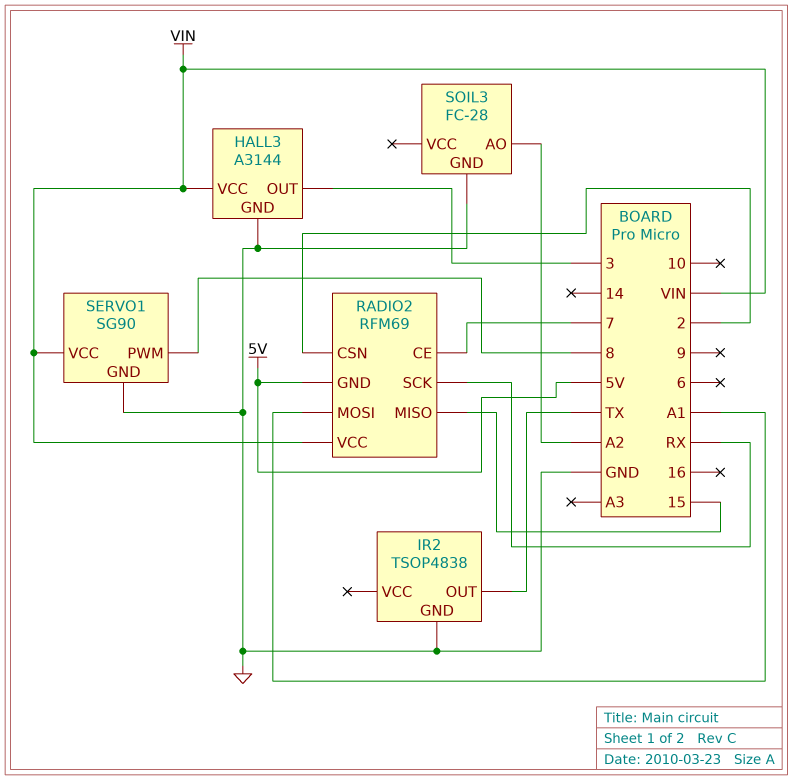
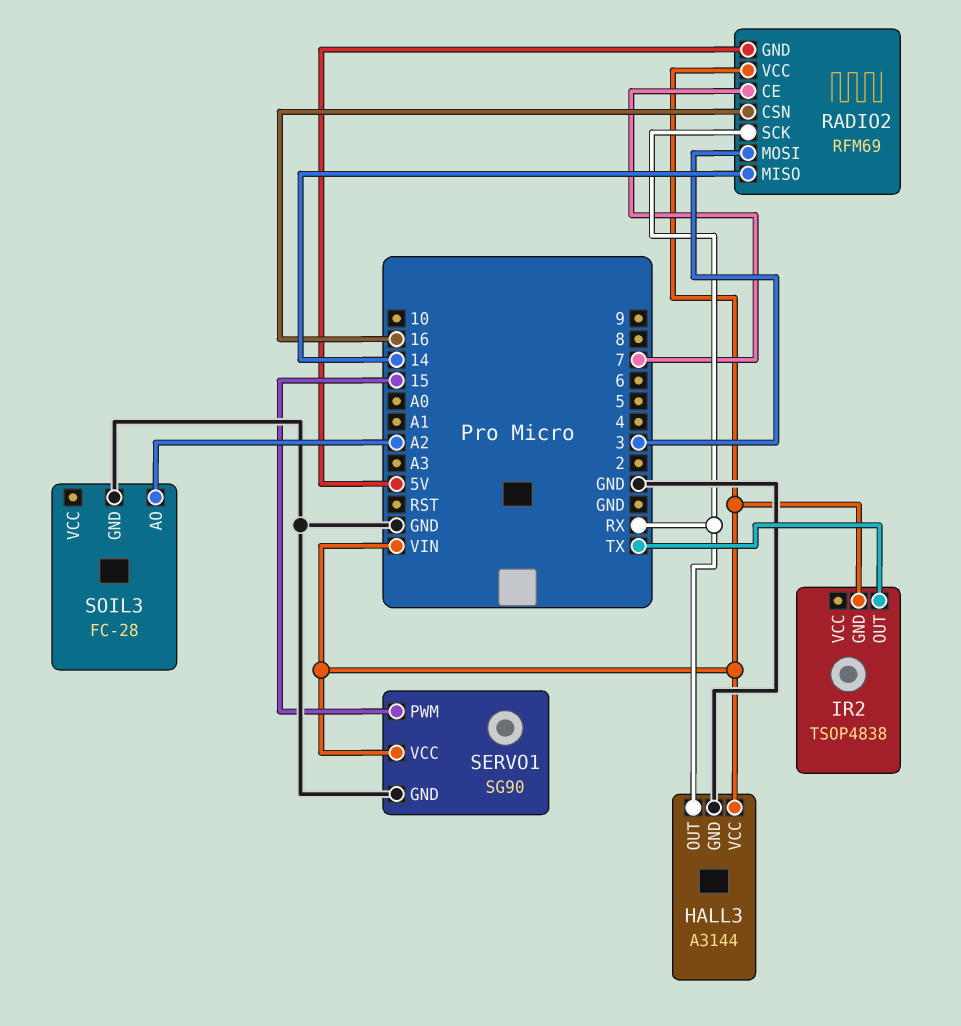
HALL3 pin OUT: 3 -> RX
IR2 pin GND: GND -> VIN
RADIO2 pin CSN: 2 -> 16
RADIO2 pin MISO: 15 -> 14
RADIO2 pin MOSI: A1 -> 3
SERVO1 pin PWM: 8 -> 15

